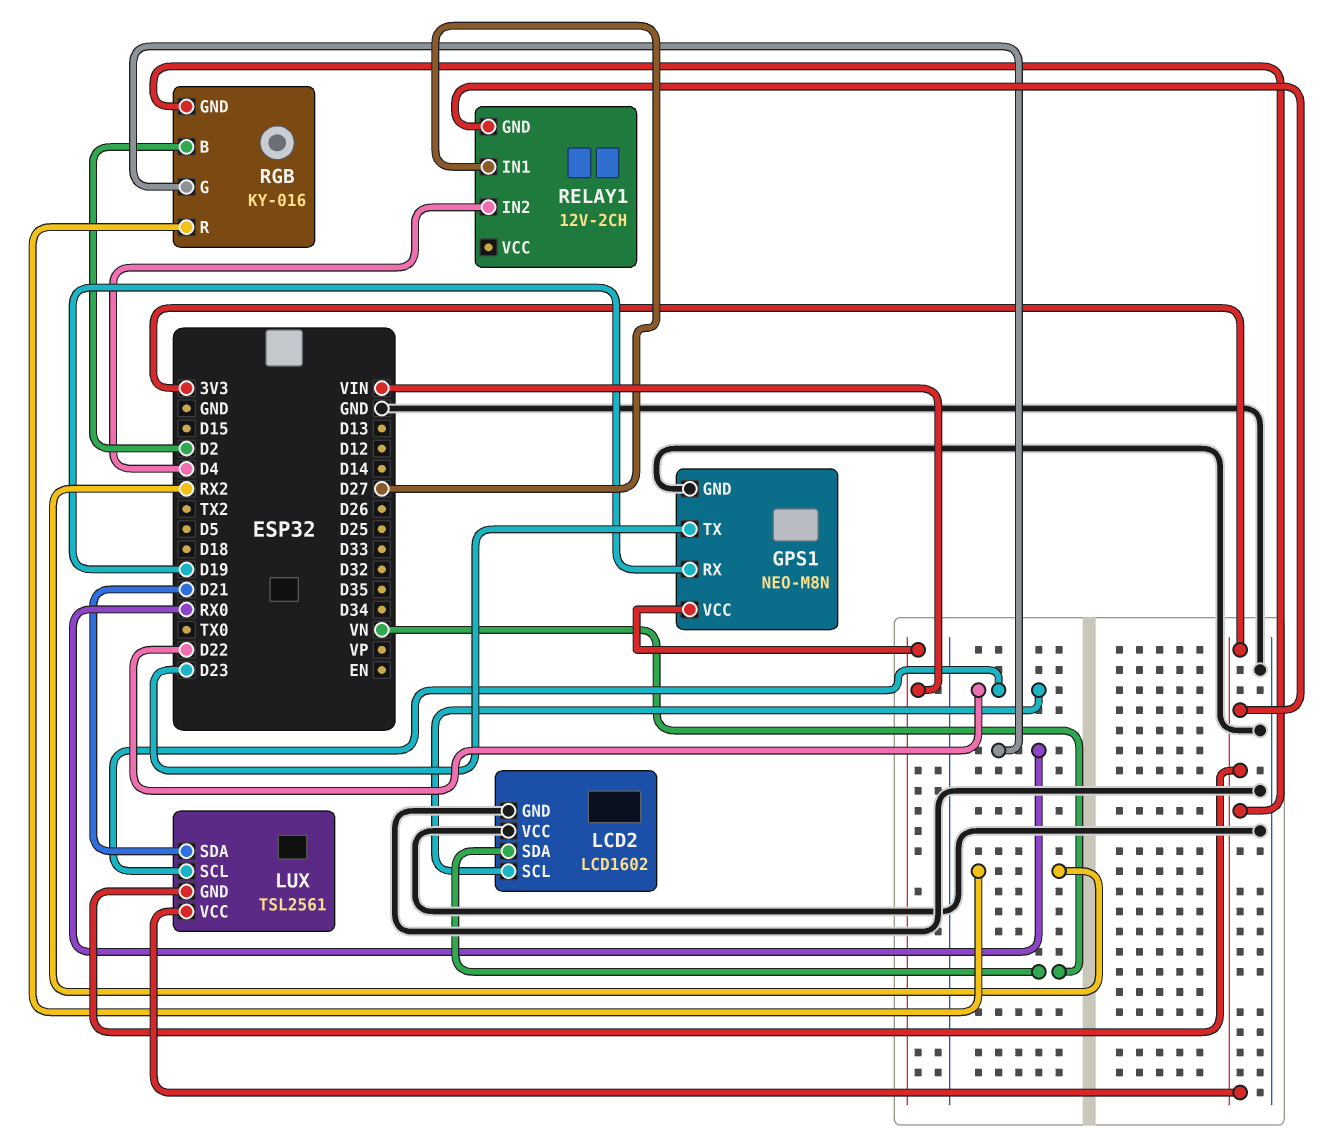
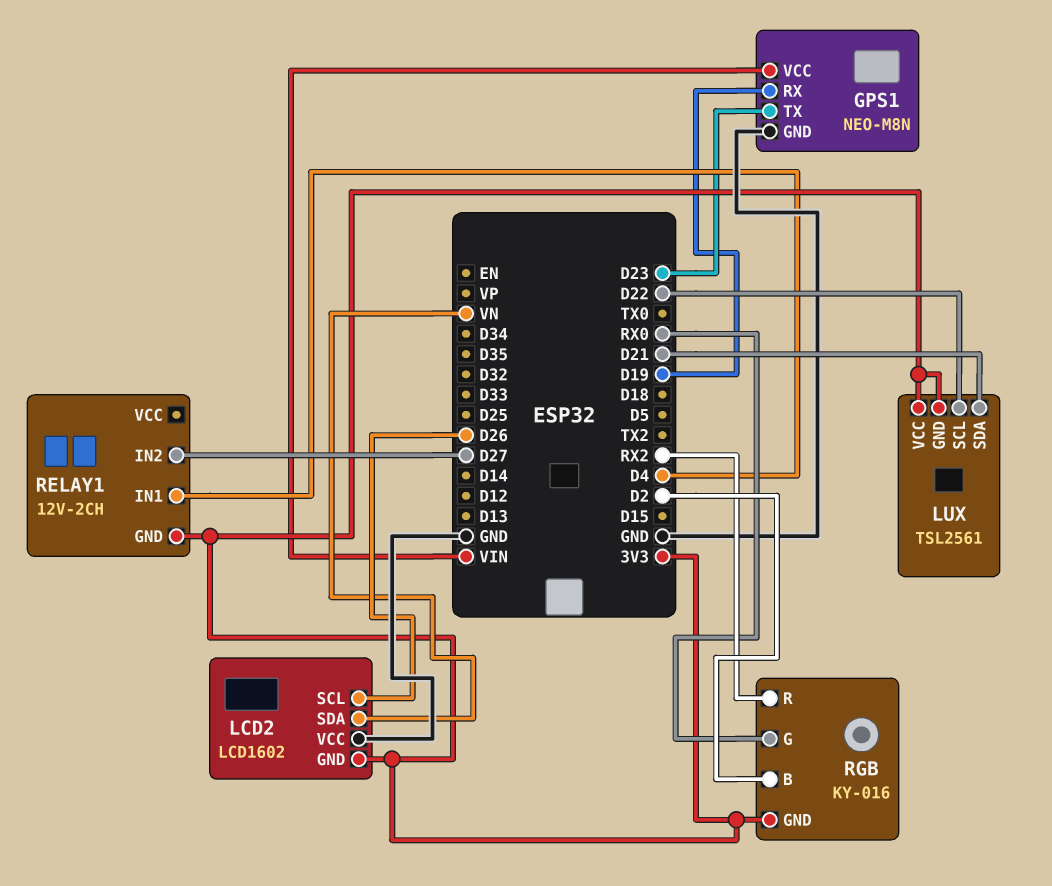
LCD2 pin GND: GND -> 3V3
LCD2 pin SCL: D22 -> D26
RELAY1 pin IN1: D27 -> D4
RELAY1 pin IN2: D4 -> D27

